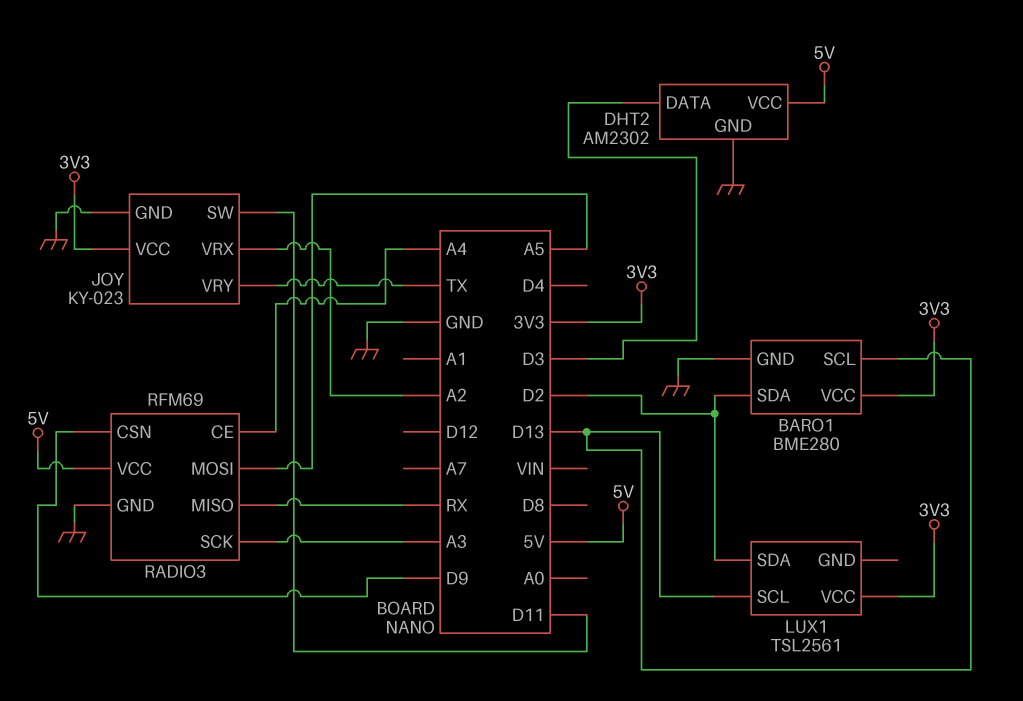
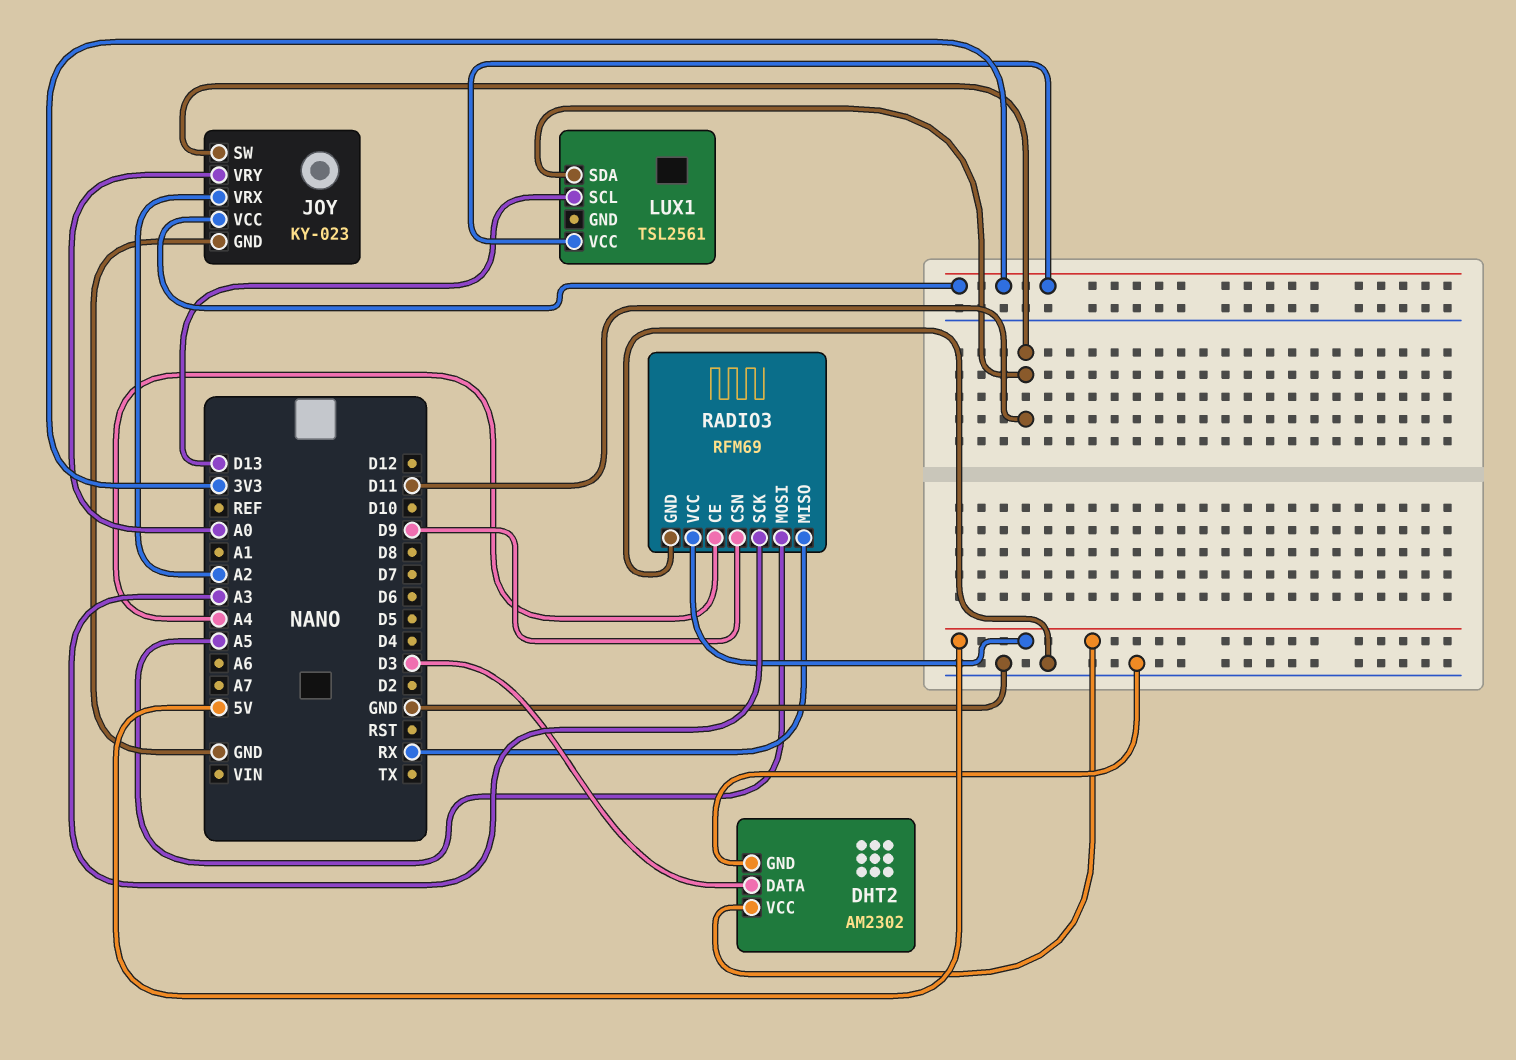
BARO1: BME280 -> none
BARO1 pin GND: GND -> none
BARO1 pin SCL: D13 -> none
BARO1 pin SDA: D2 -> none
BARO1 pin VCC: 3V3 -> none
JOY pin VRY: TX -> A0
LUX1 pin SDA: D2 -> D11

